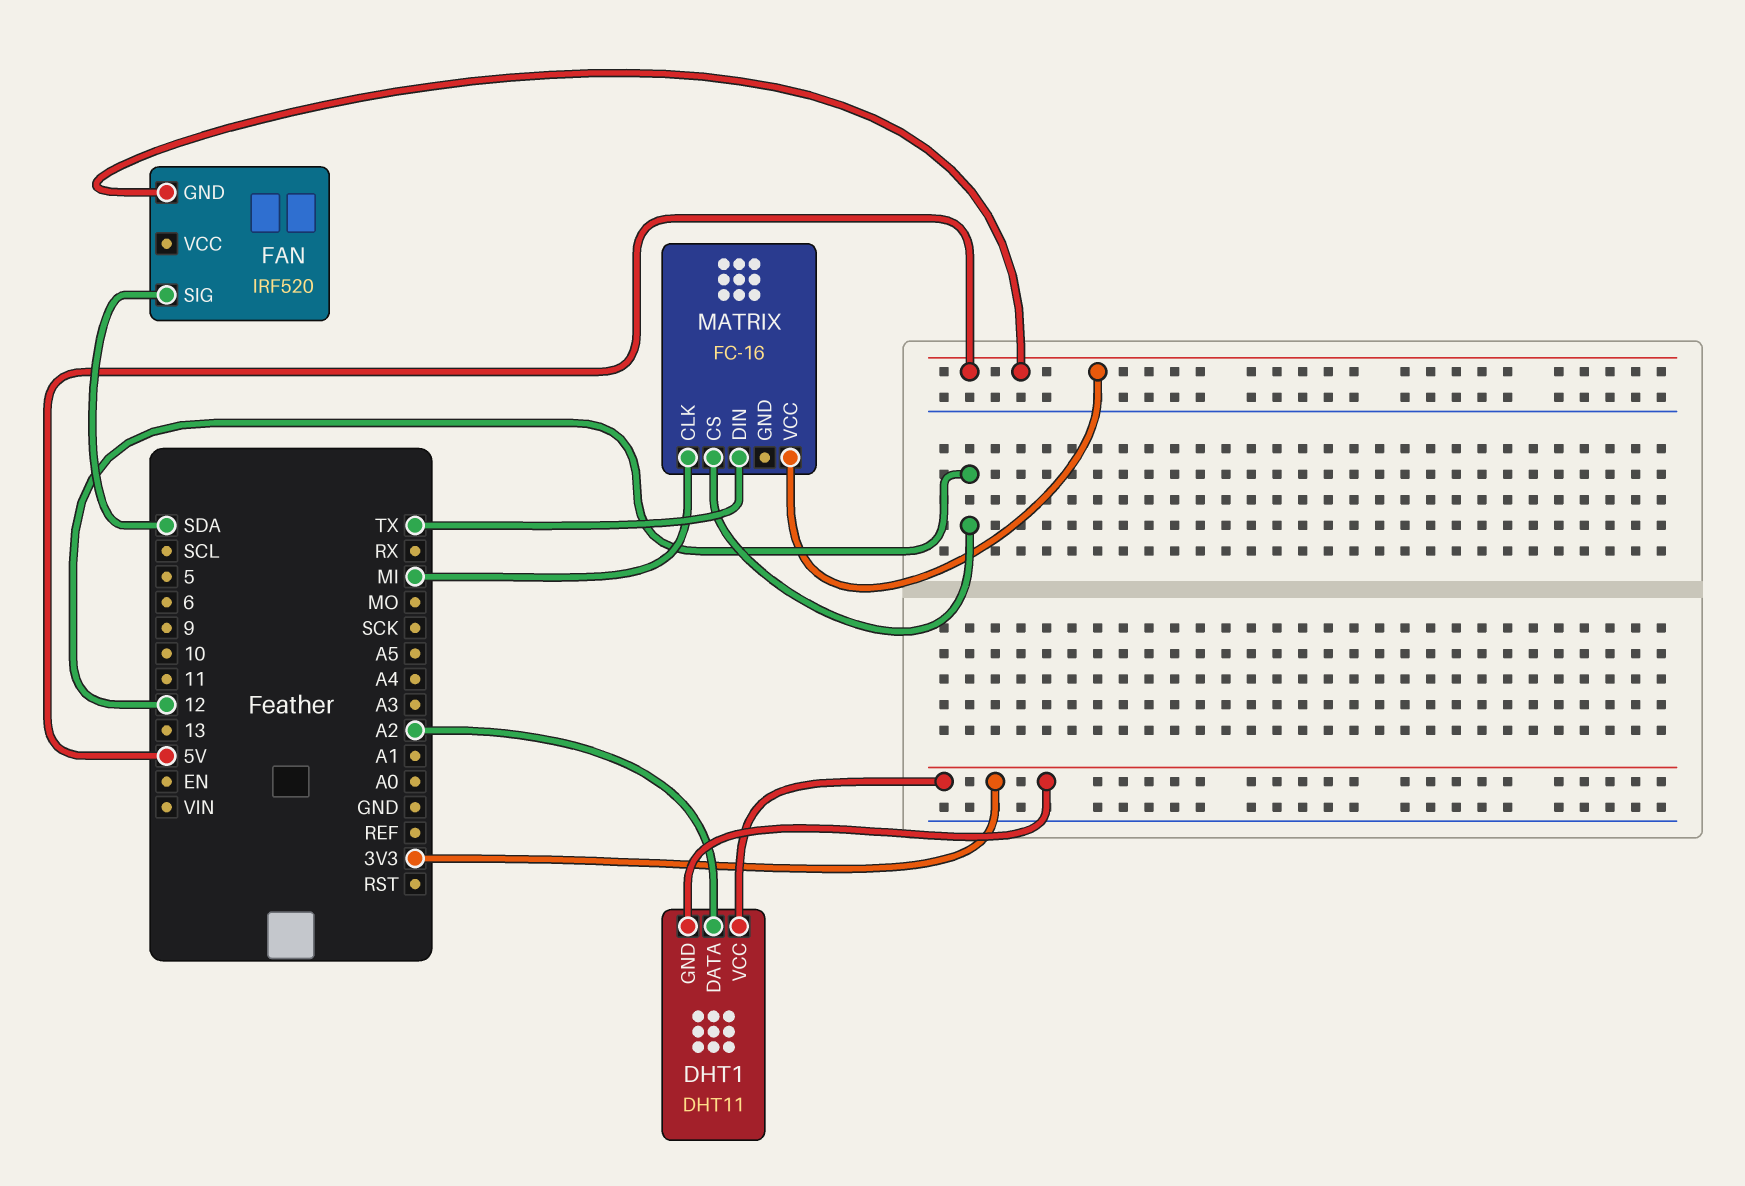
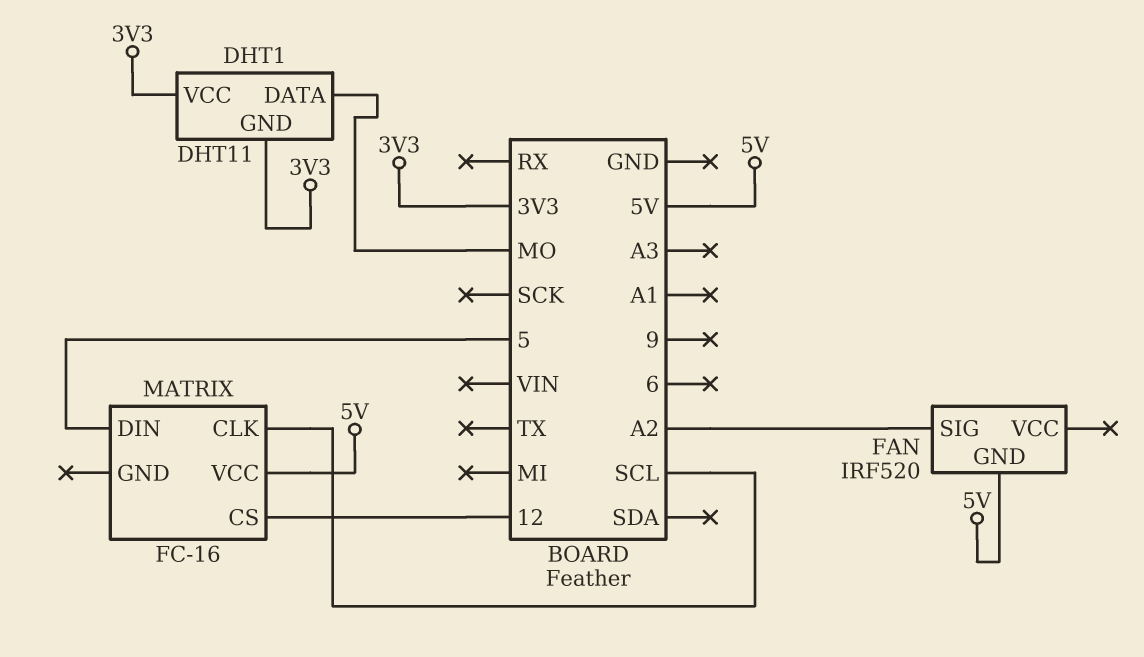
DHT1 pin DATA: A2 -> MO
FAN pin SIG: SDA -> A2
MATRIX pin CLK: MI -> SCL
MATRIX pin DIN: TX -> 5

